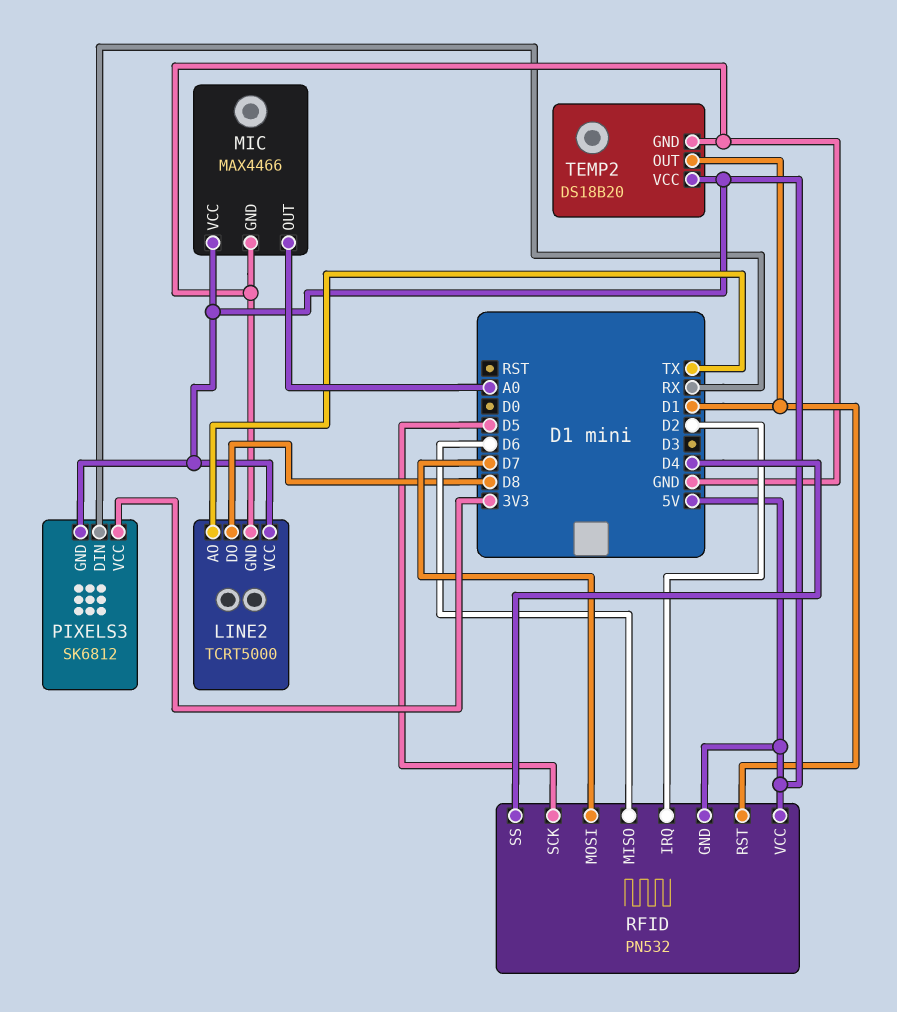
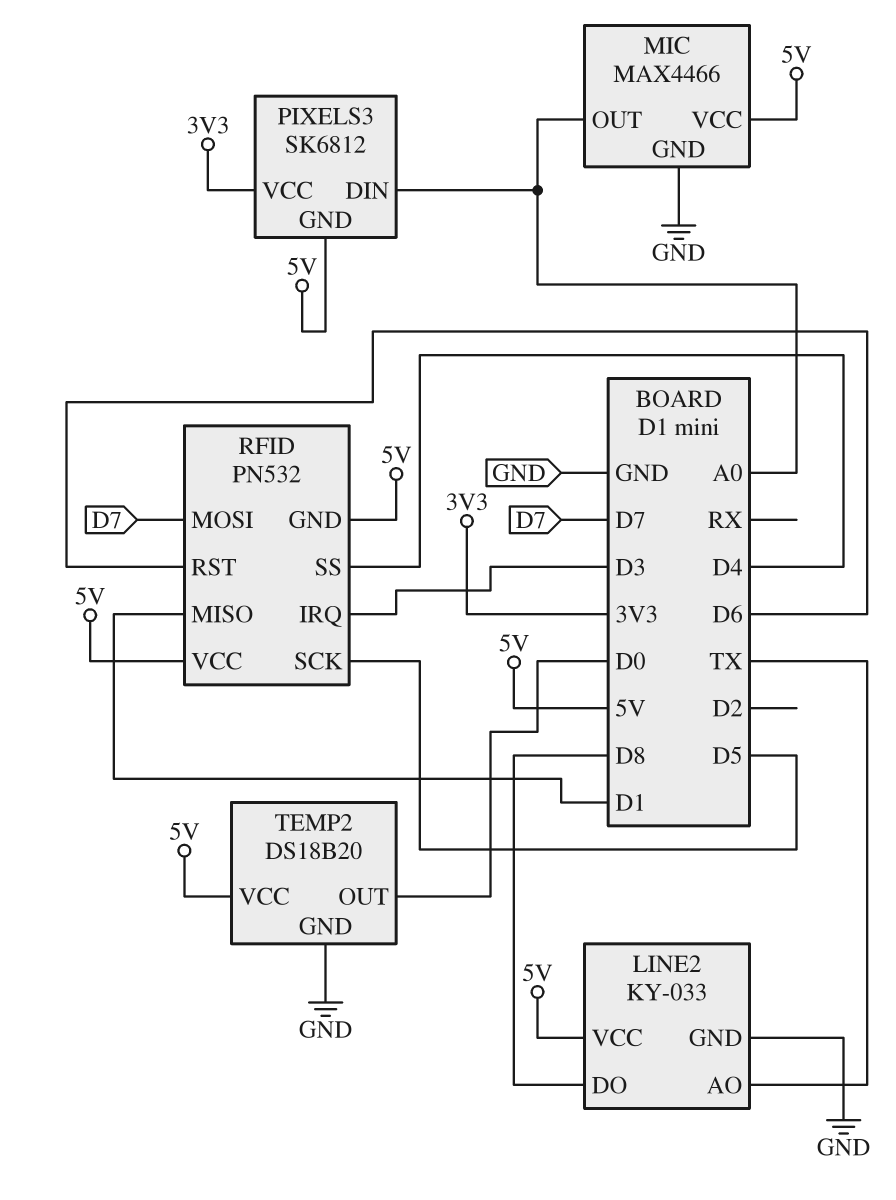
LINE2: TCRT5000 -> KY-033
PIXELS3 pin DIN: RX -> A0
RFID pin IRQ: D2 -> D3
RFID pin MISO: D6 -> D1
RFID pin RST: D1 -> D6
TEMP2 pin OUT: D1 -> D0

